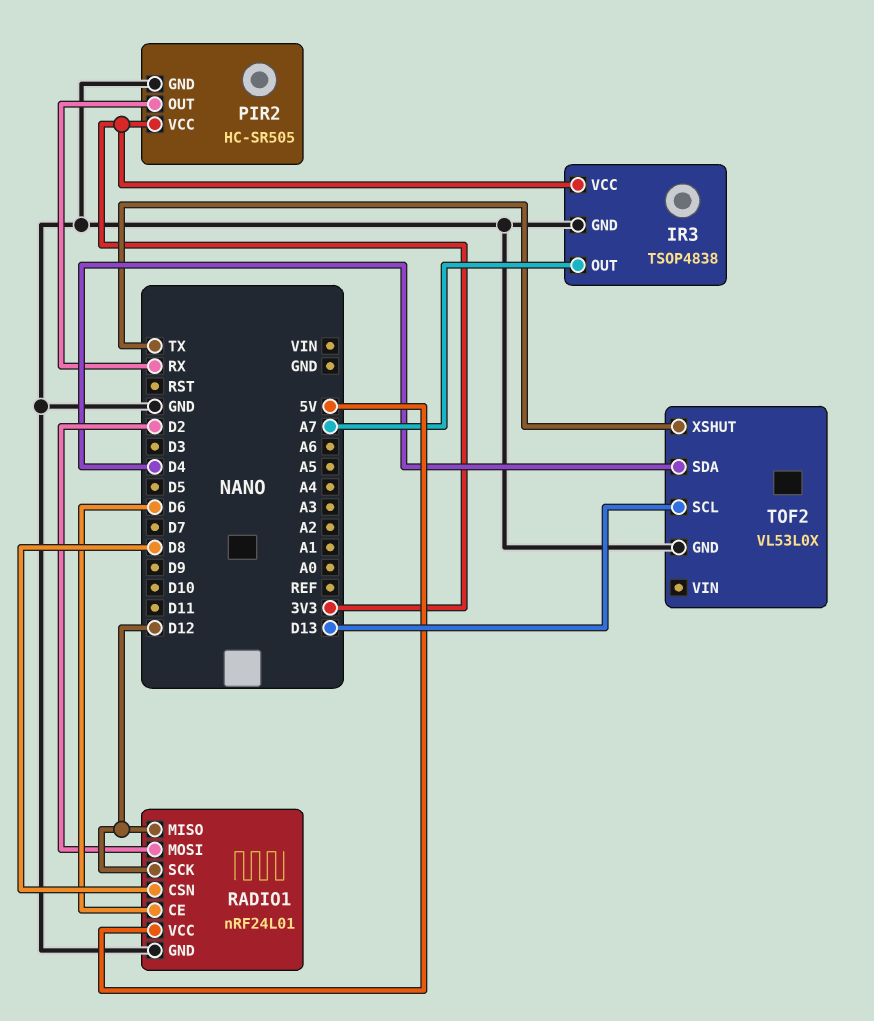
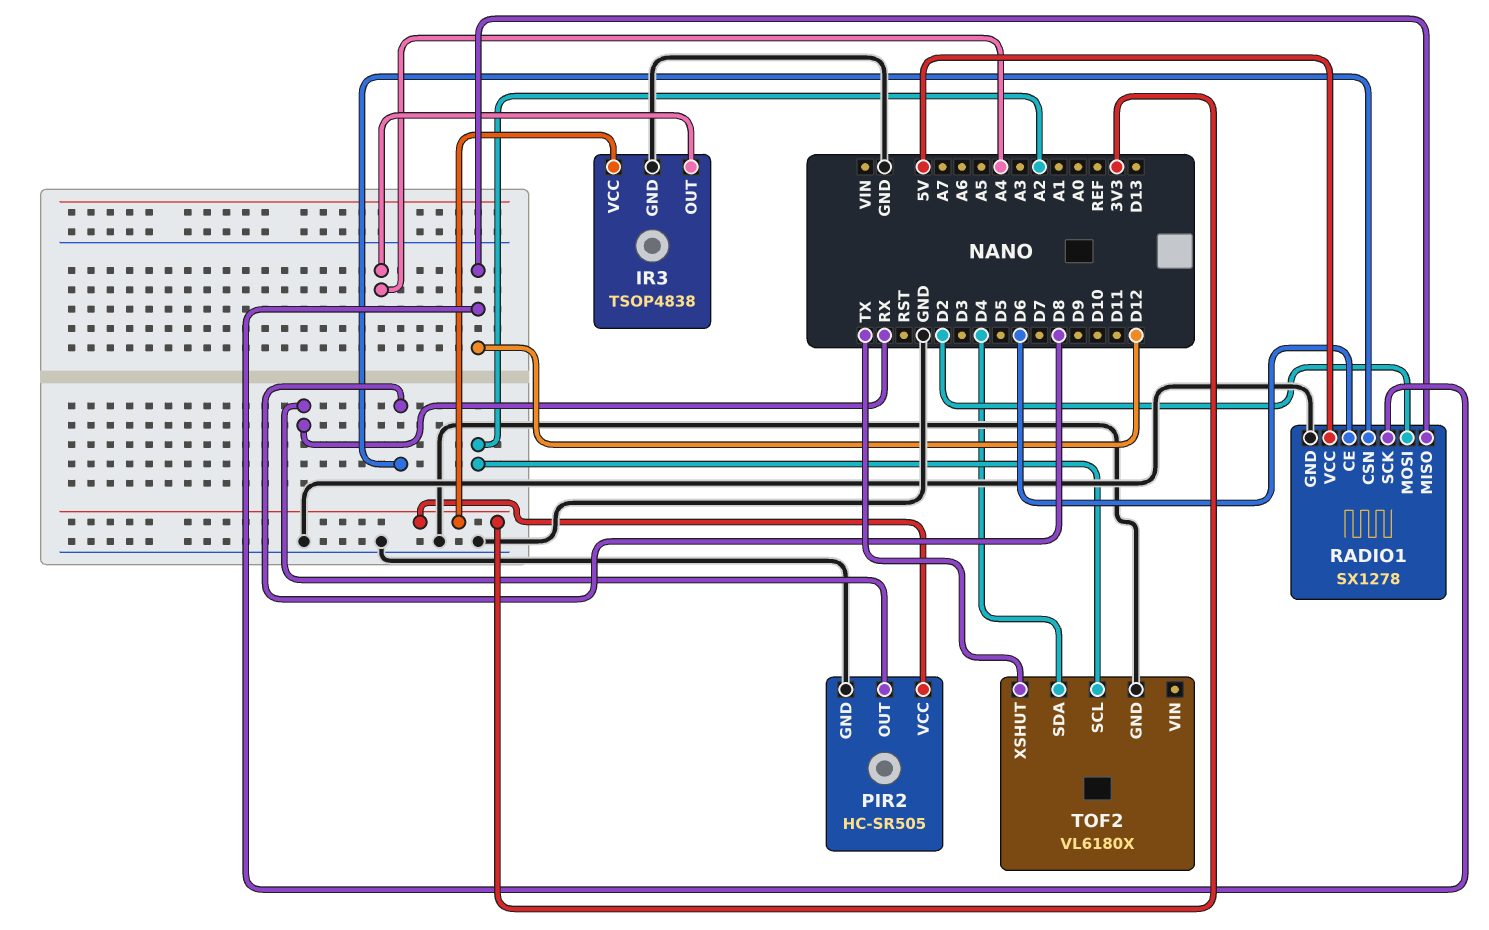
IR3 pin OUT: A7 -> A4
RADIO1: nRF24L01 -> SX1278
TOF2: VL53L0X -> VL6180X
TOF2 pin SCL: D13 -> A2

